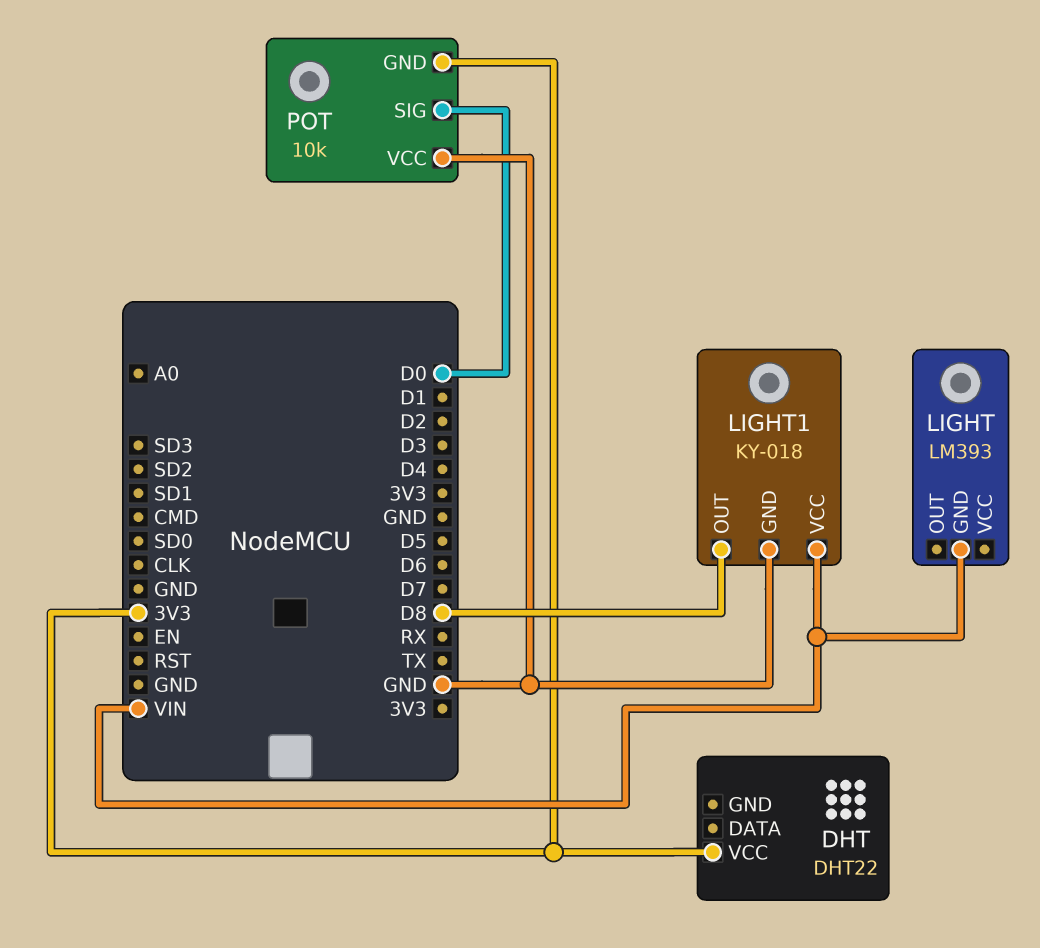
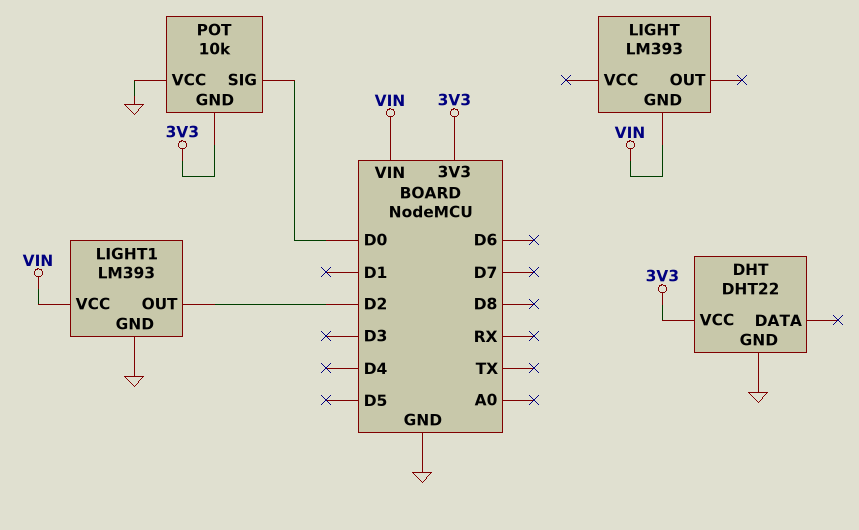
DHT pin GND: none -> GND
LIGHT1: KY-018 -> LM393
LIGHT1 pin OUT: D8 -> D2

